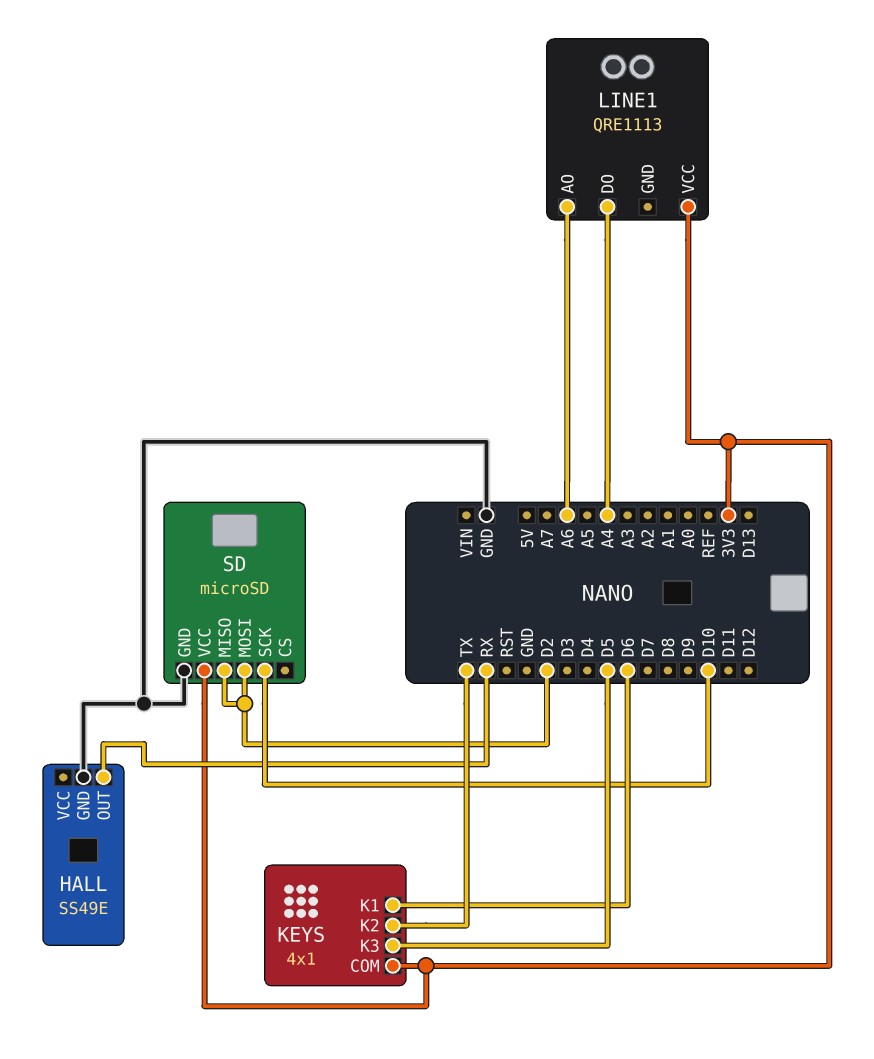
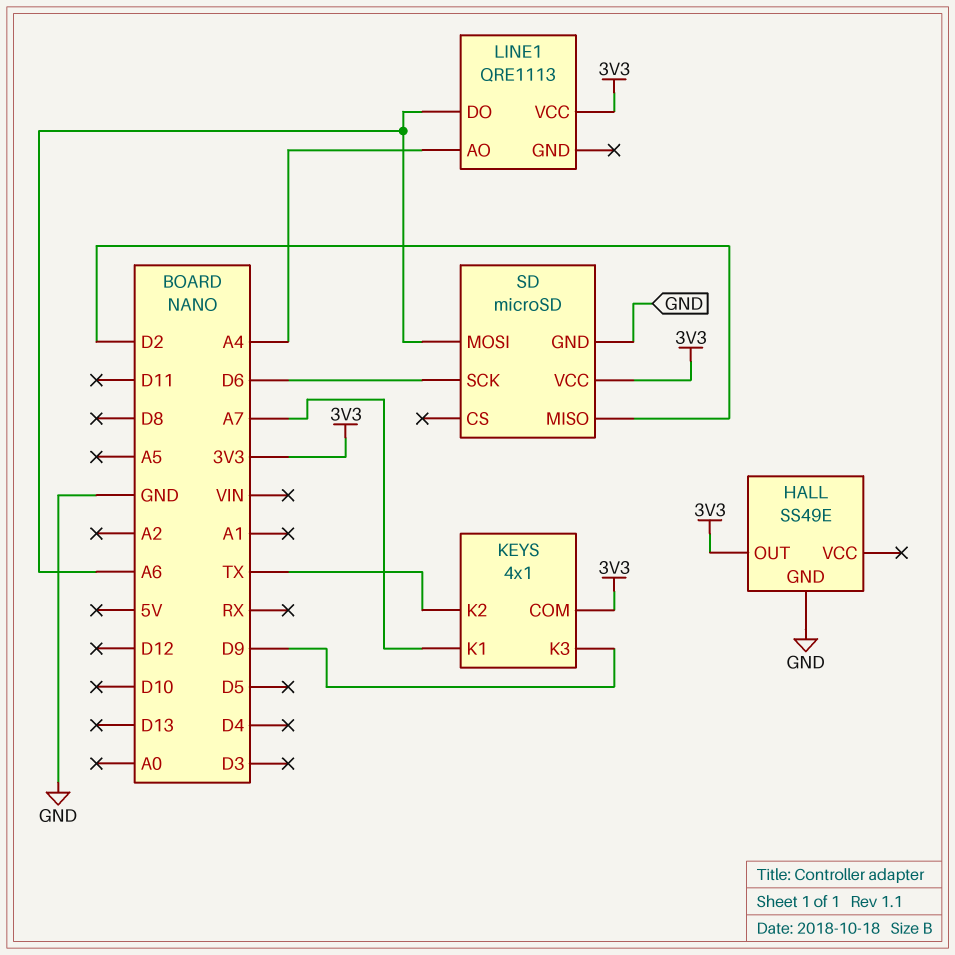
HALL pin OUT: RX -> 3V3
KEYS pin K1: D6 -> A7
KEYS pin K3: D5 -> D9
LINE1 pin AO: A6 -> A4
LINE1 pin DO: A4 -> A6
SD pin MOSI: D2 -> A6
SD pin SCK: D10 -> D6

